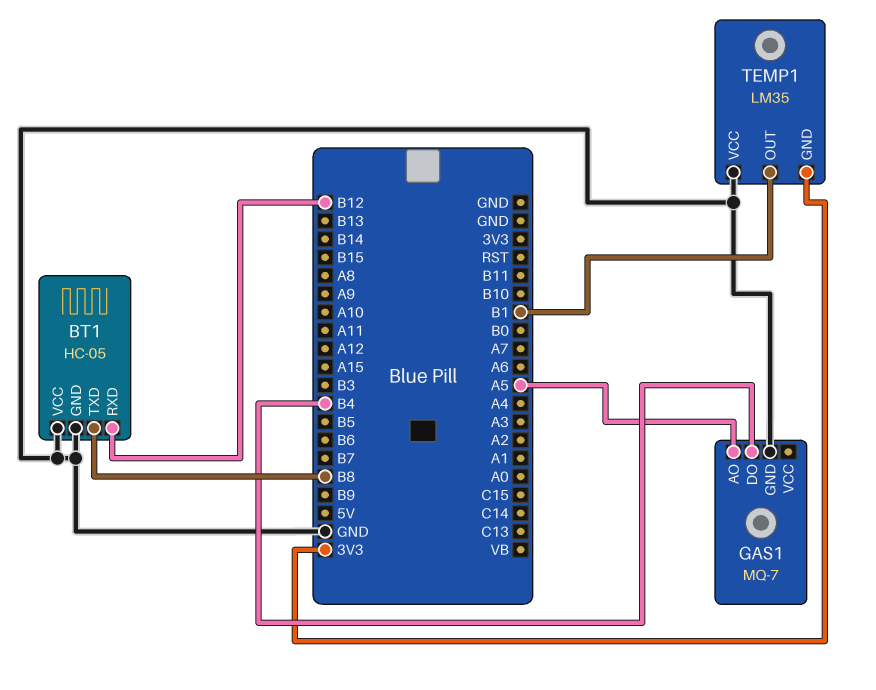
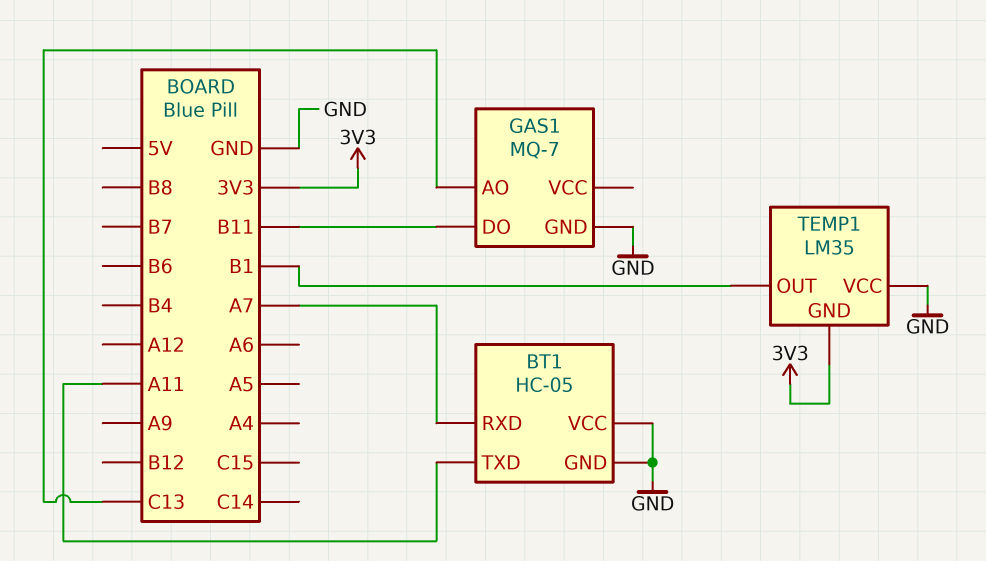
BT1 pin RXD: B12 -> A7
BT1 pin TXD: B8 -> A11
GAS1 pin AO: A5 -> C13
GAS1 pin DO: B4 -> B11

